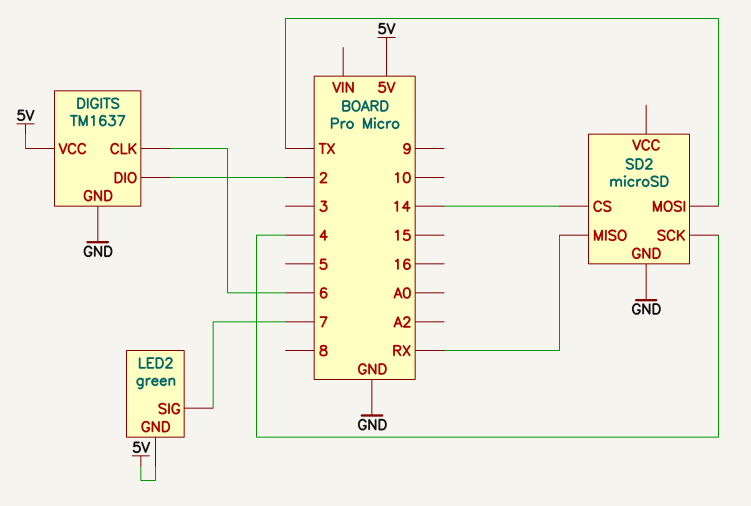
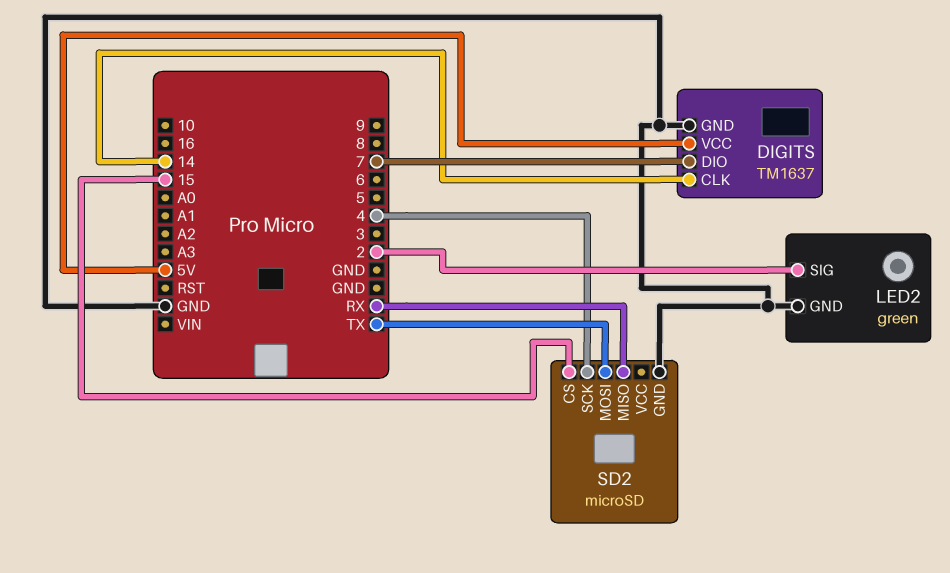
DIGITS pin CLK: 6 -> 14
DIGITS pin DIO: 2 -> 7
LED2 pin GND: 5V -> GND
LED2 pin SIG: 7 -> 2
SD2 pin CS: 14 -> 15

